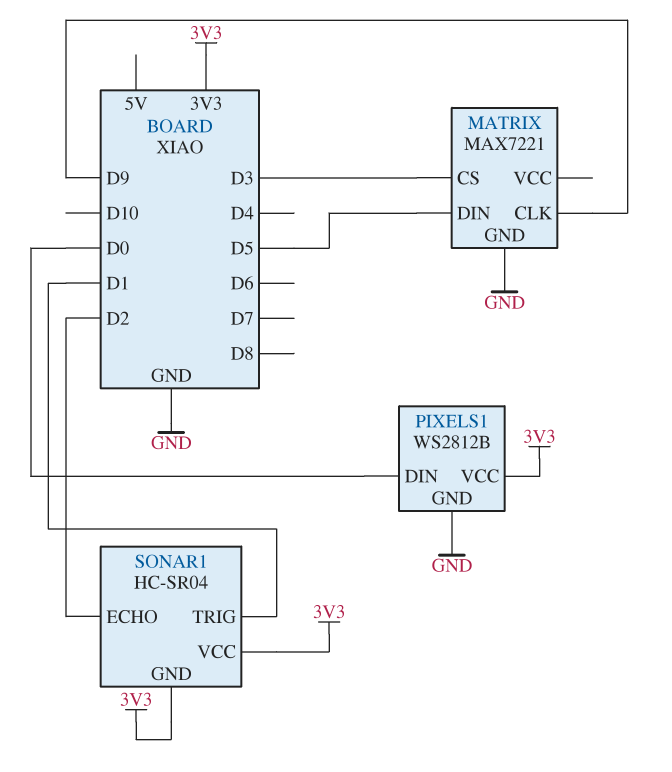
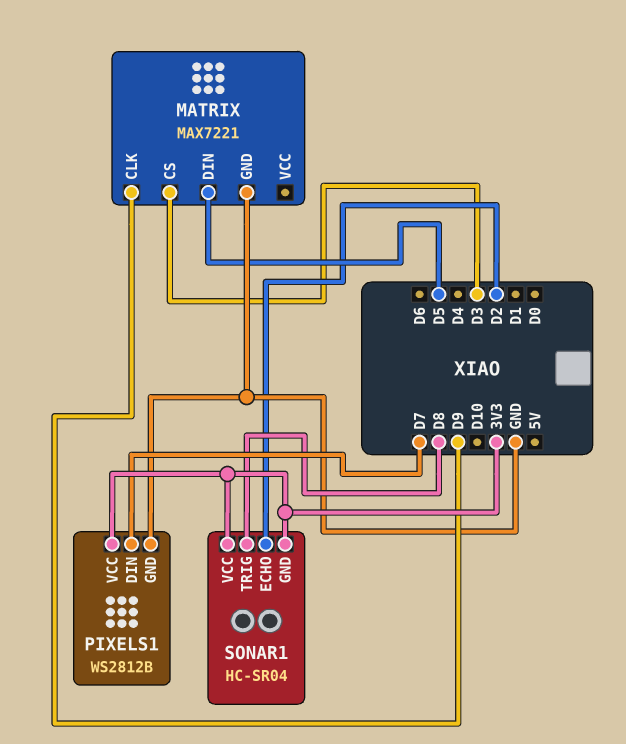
PIXELS1 pin DIN: D0 -> D7
SONAR1 pin TRIG: D1 -> D8

